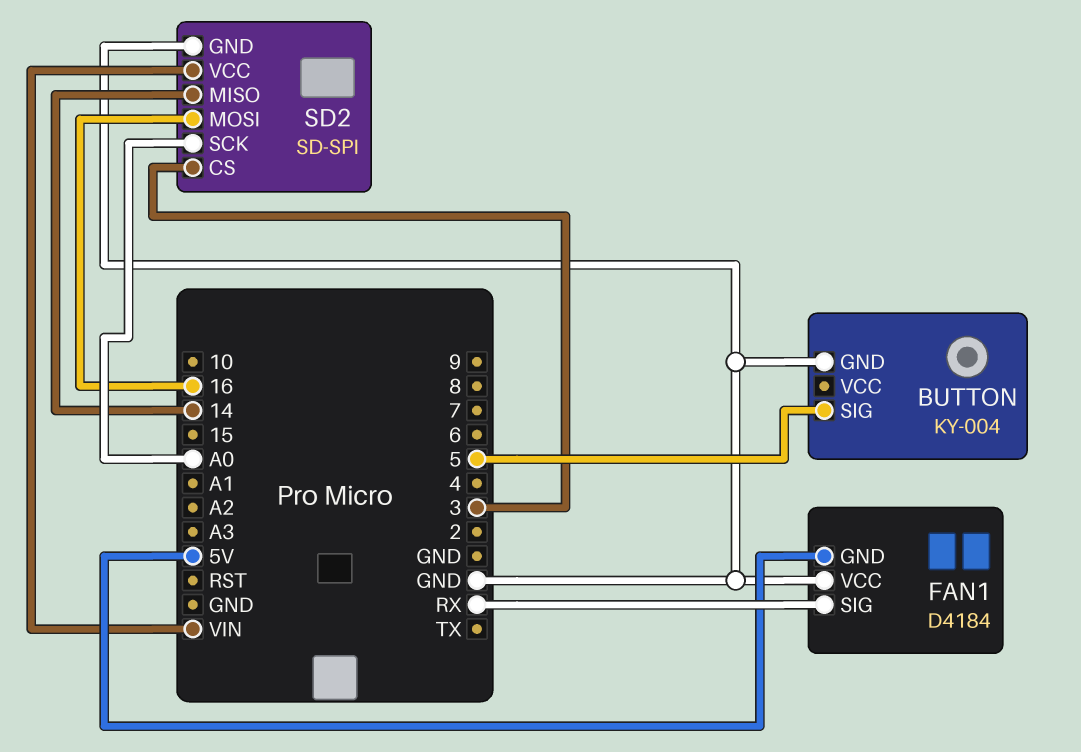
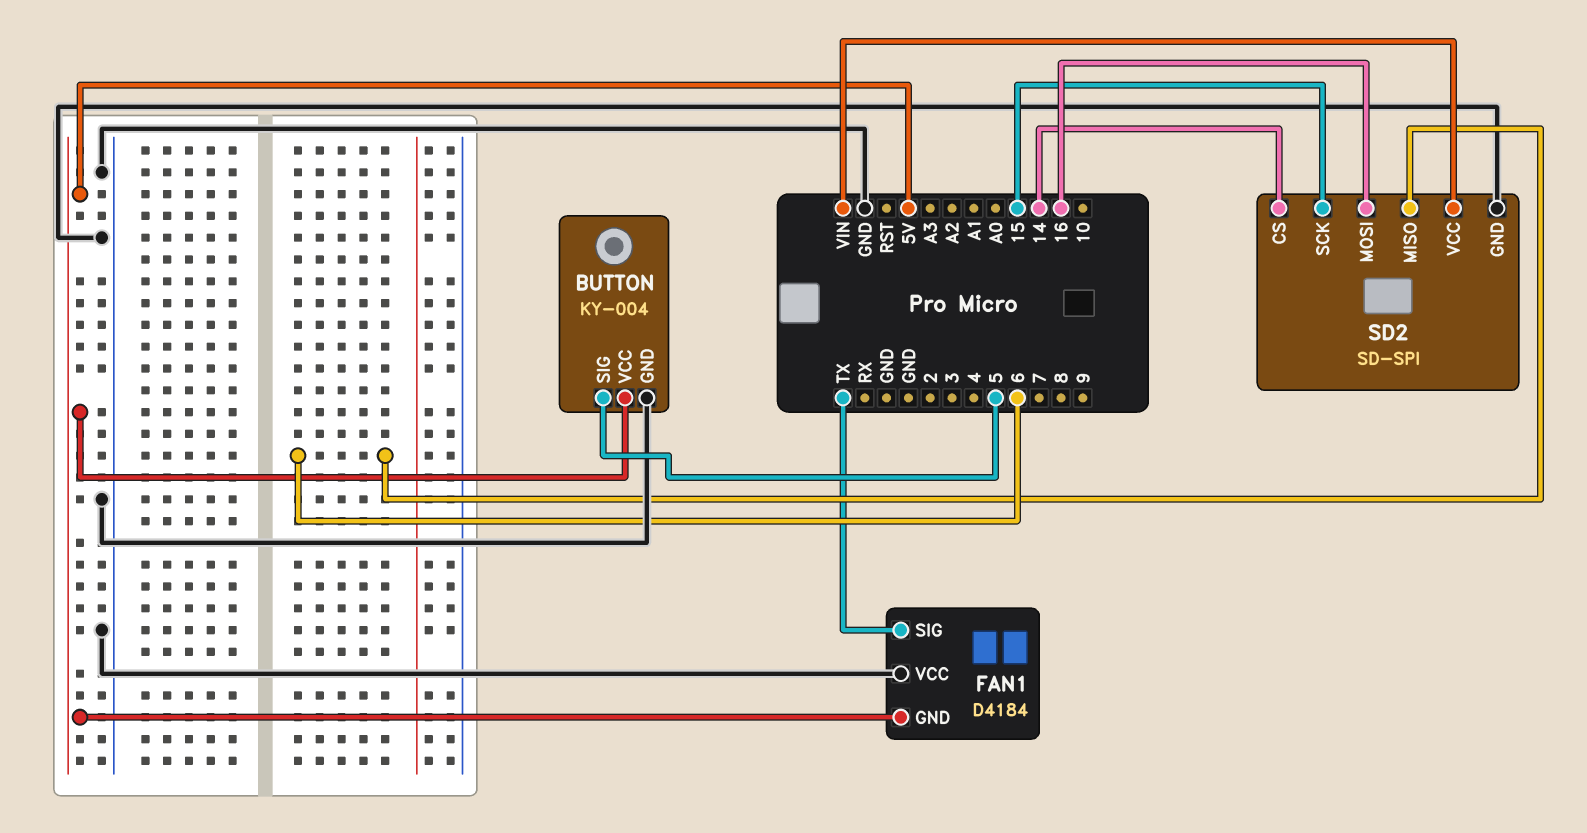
BUTTON pin VCC: none -> 5V
FAN1 pin SIG: RX -> TX
SD2 pin CS: 3 -> 14
SD2 pin MISO: 14 -> 6
SD2 pin SCK: A0 -> 15

